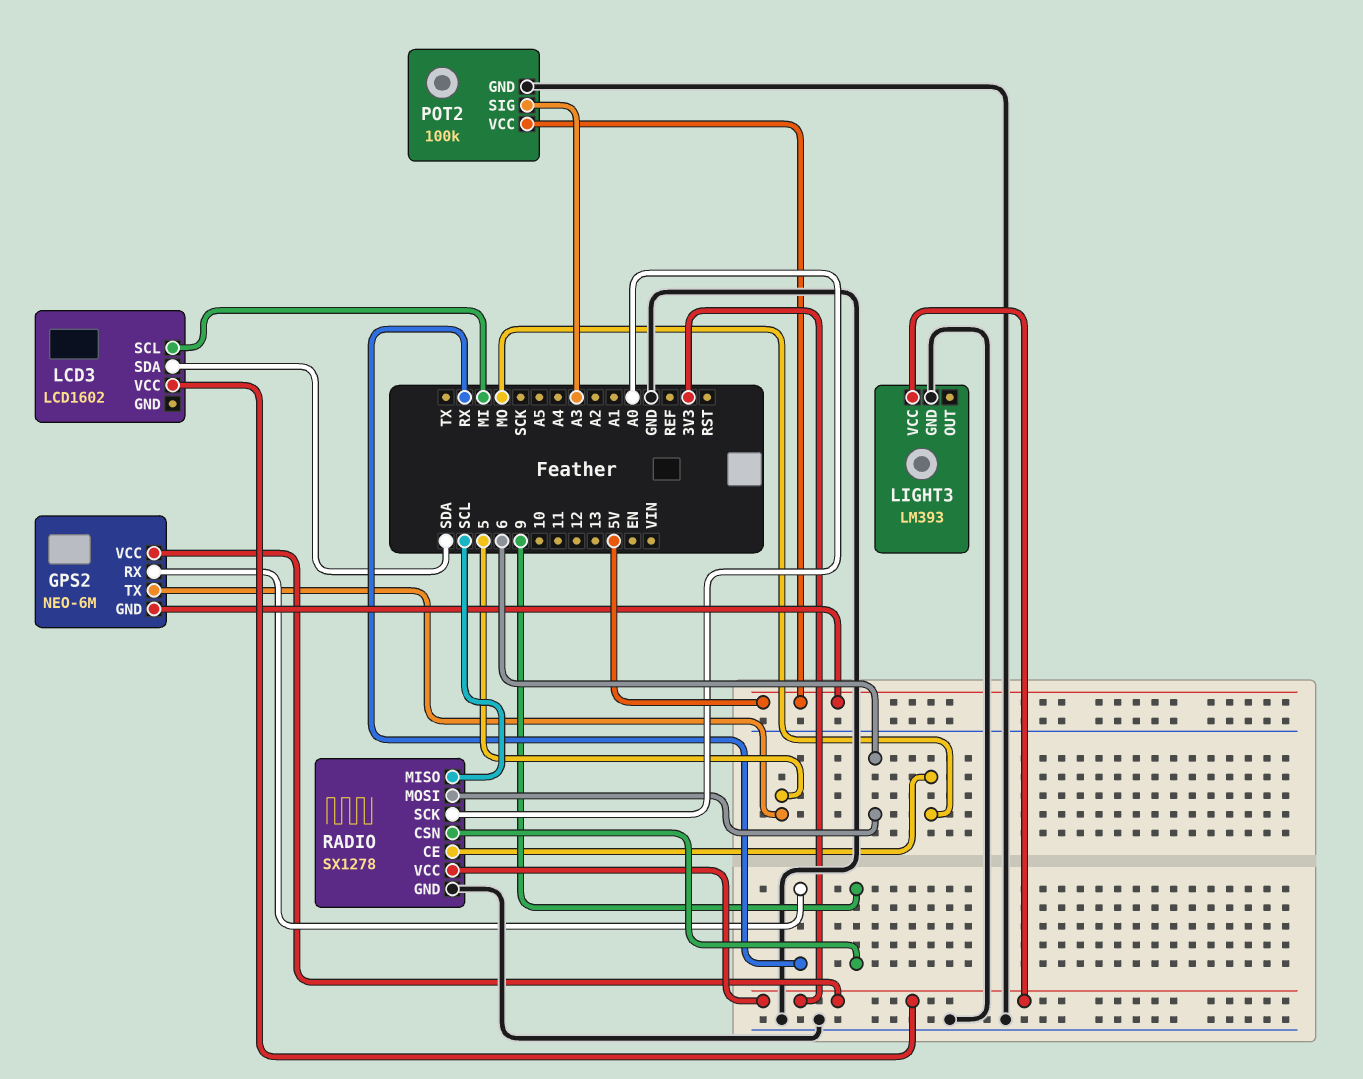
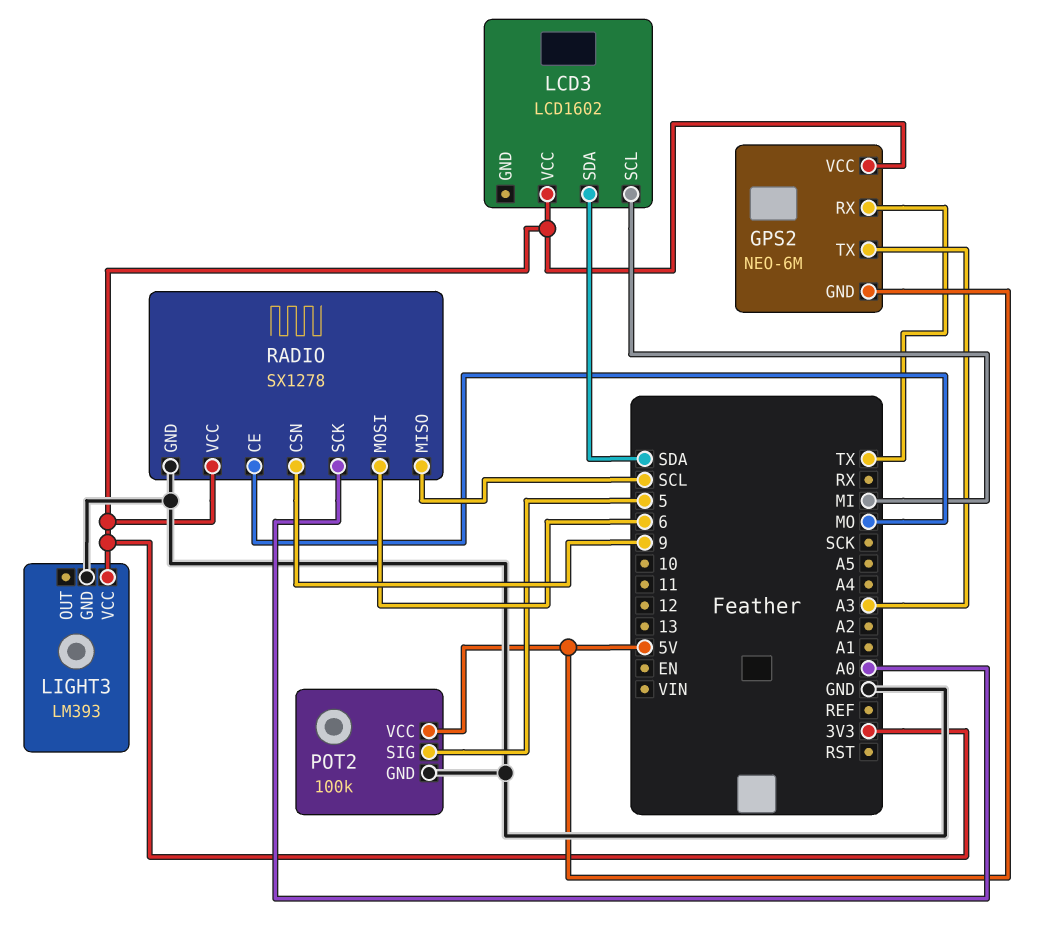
GPS2 pin RX: RX -> TX
GPS2 pin TX: 5 -> A3
POT2 pin SIG: A3 -> 5

